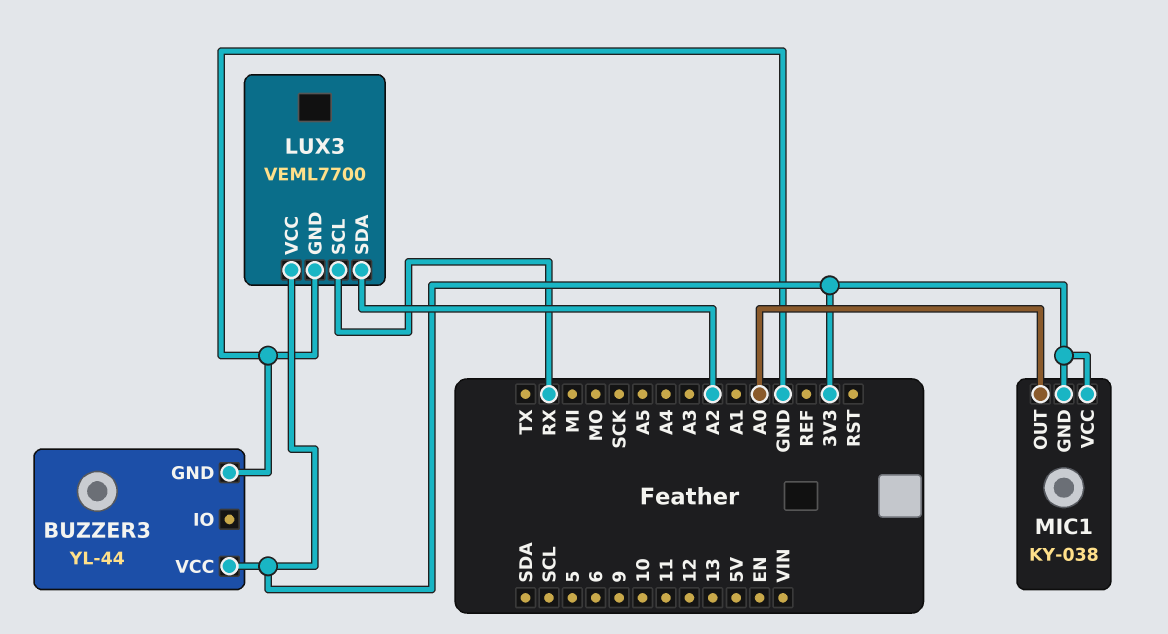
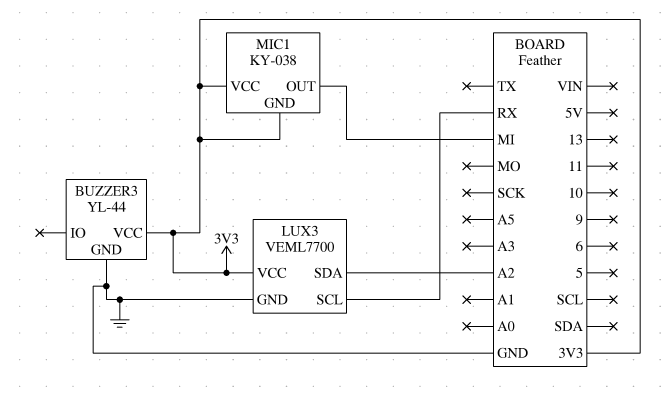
MIC1 pin OUT: A0 -> MI

